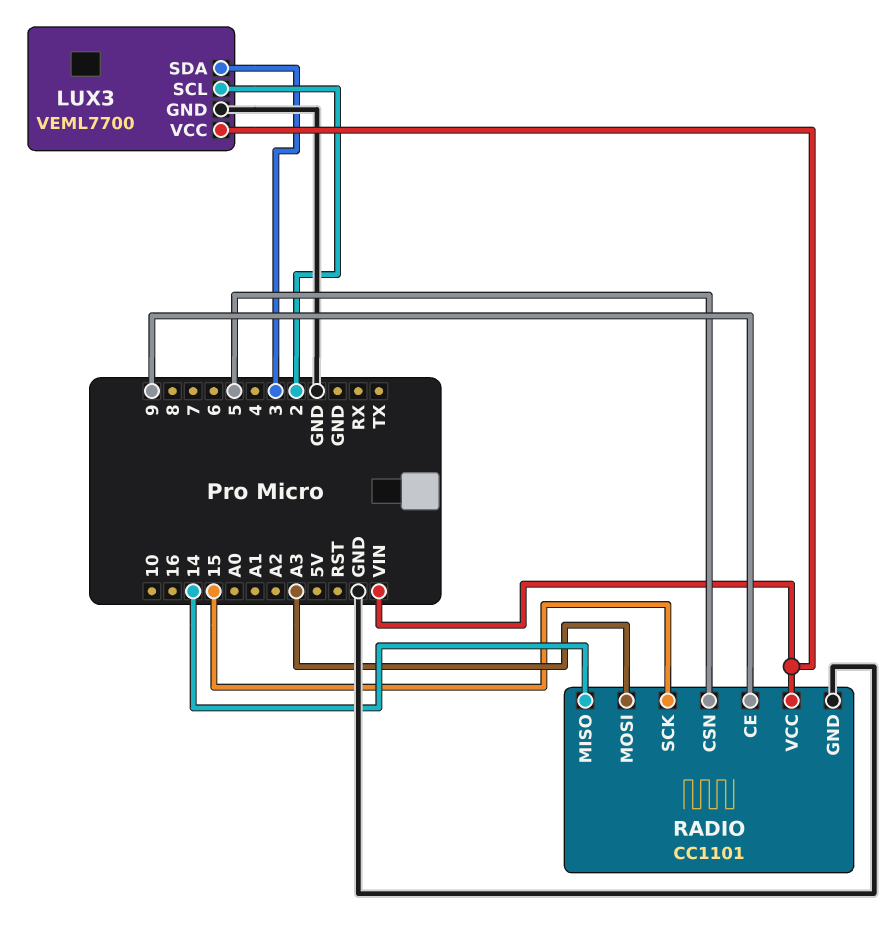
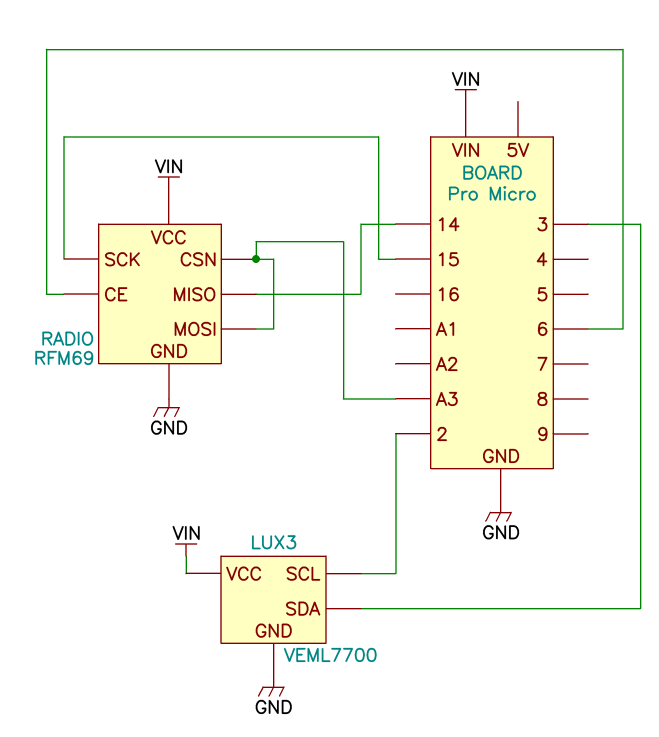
RADIO: CC1101 -> RFM69
RADIO pin CE: 9 -> 6
RADIO pin CSN: 5 -> A3

